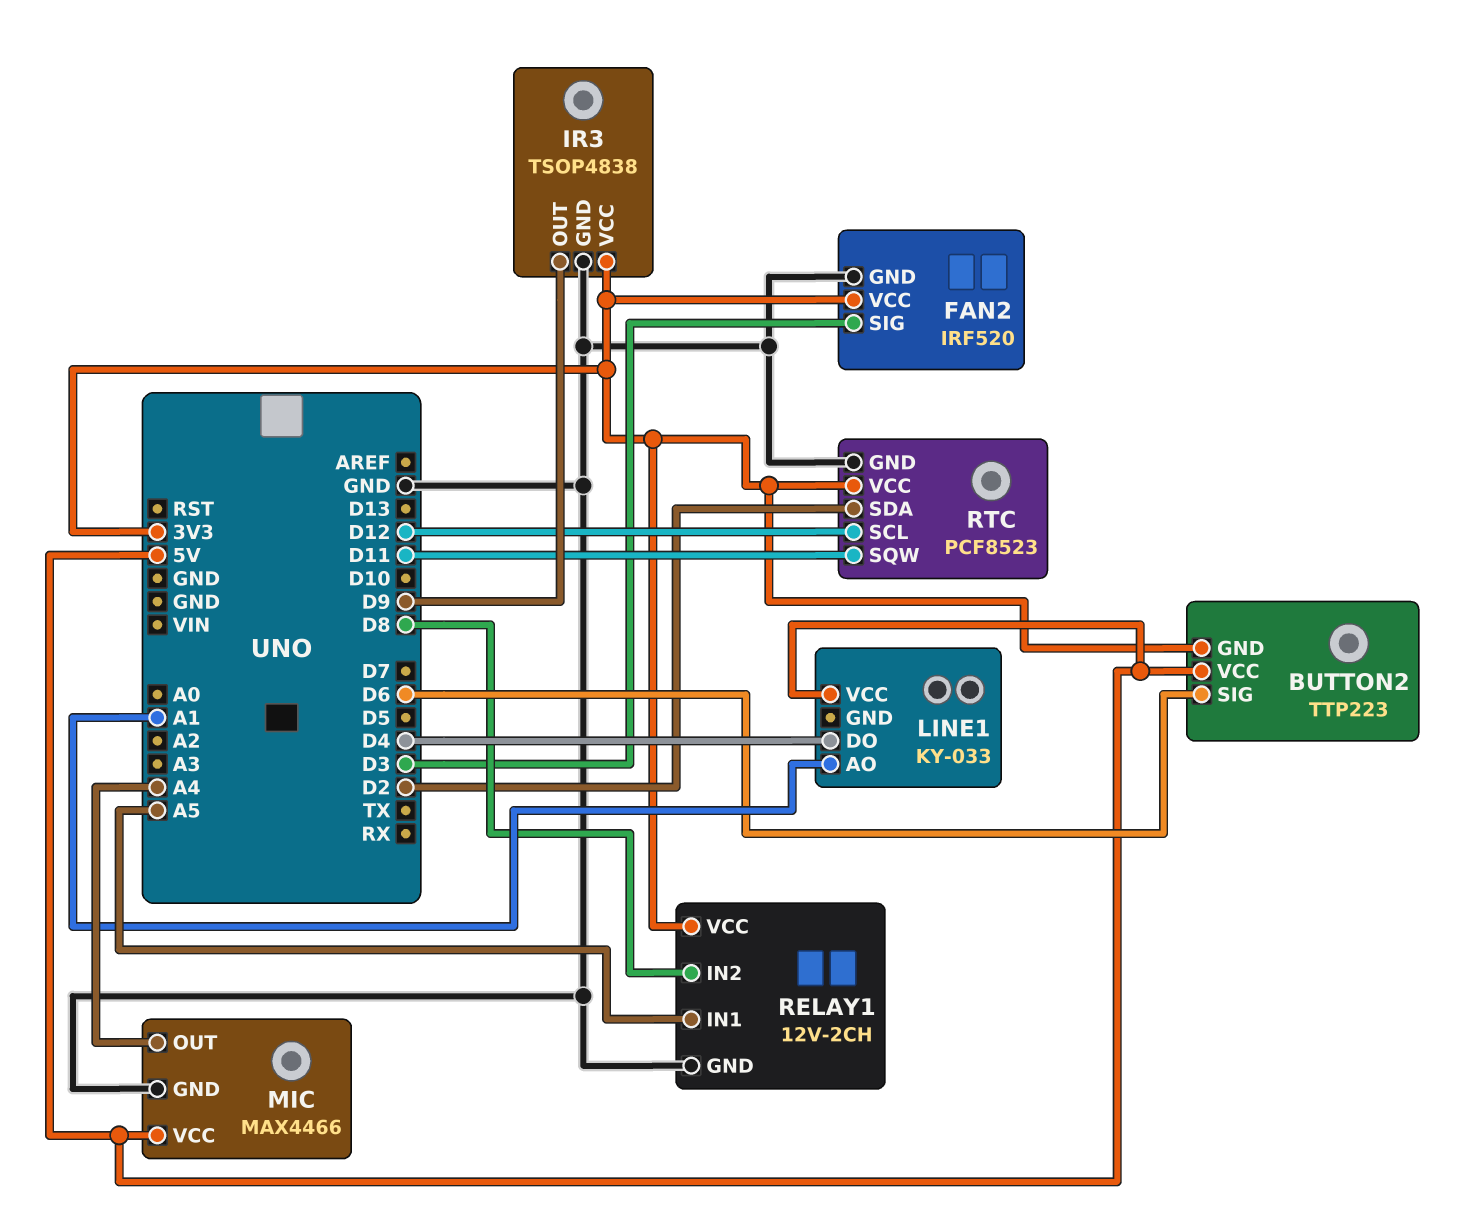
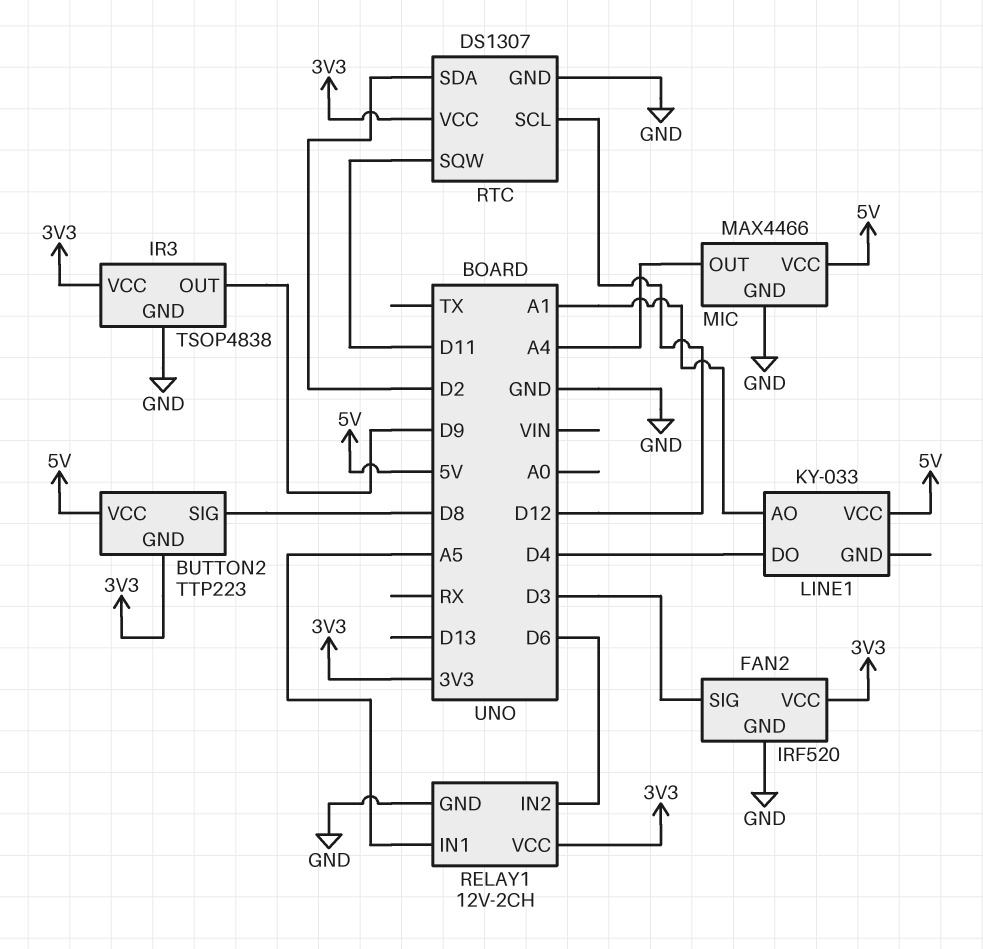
BUTTON2 pin SIG: D6 -> D8
RELAY1 pin IN2: D8 -> D6
RTC: PCF8523 -> DS1307

